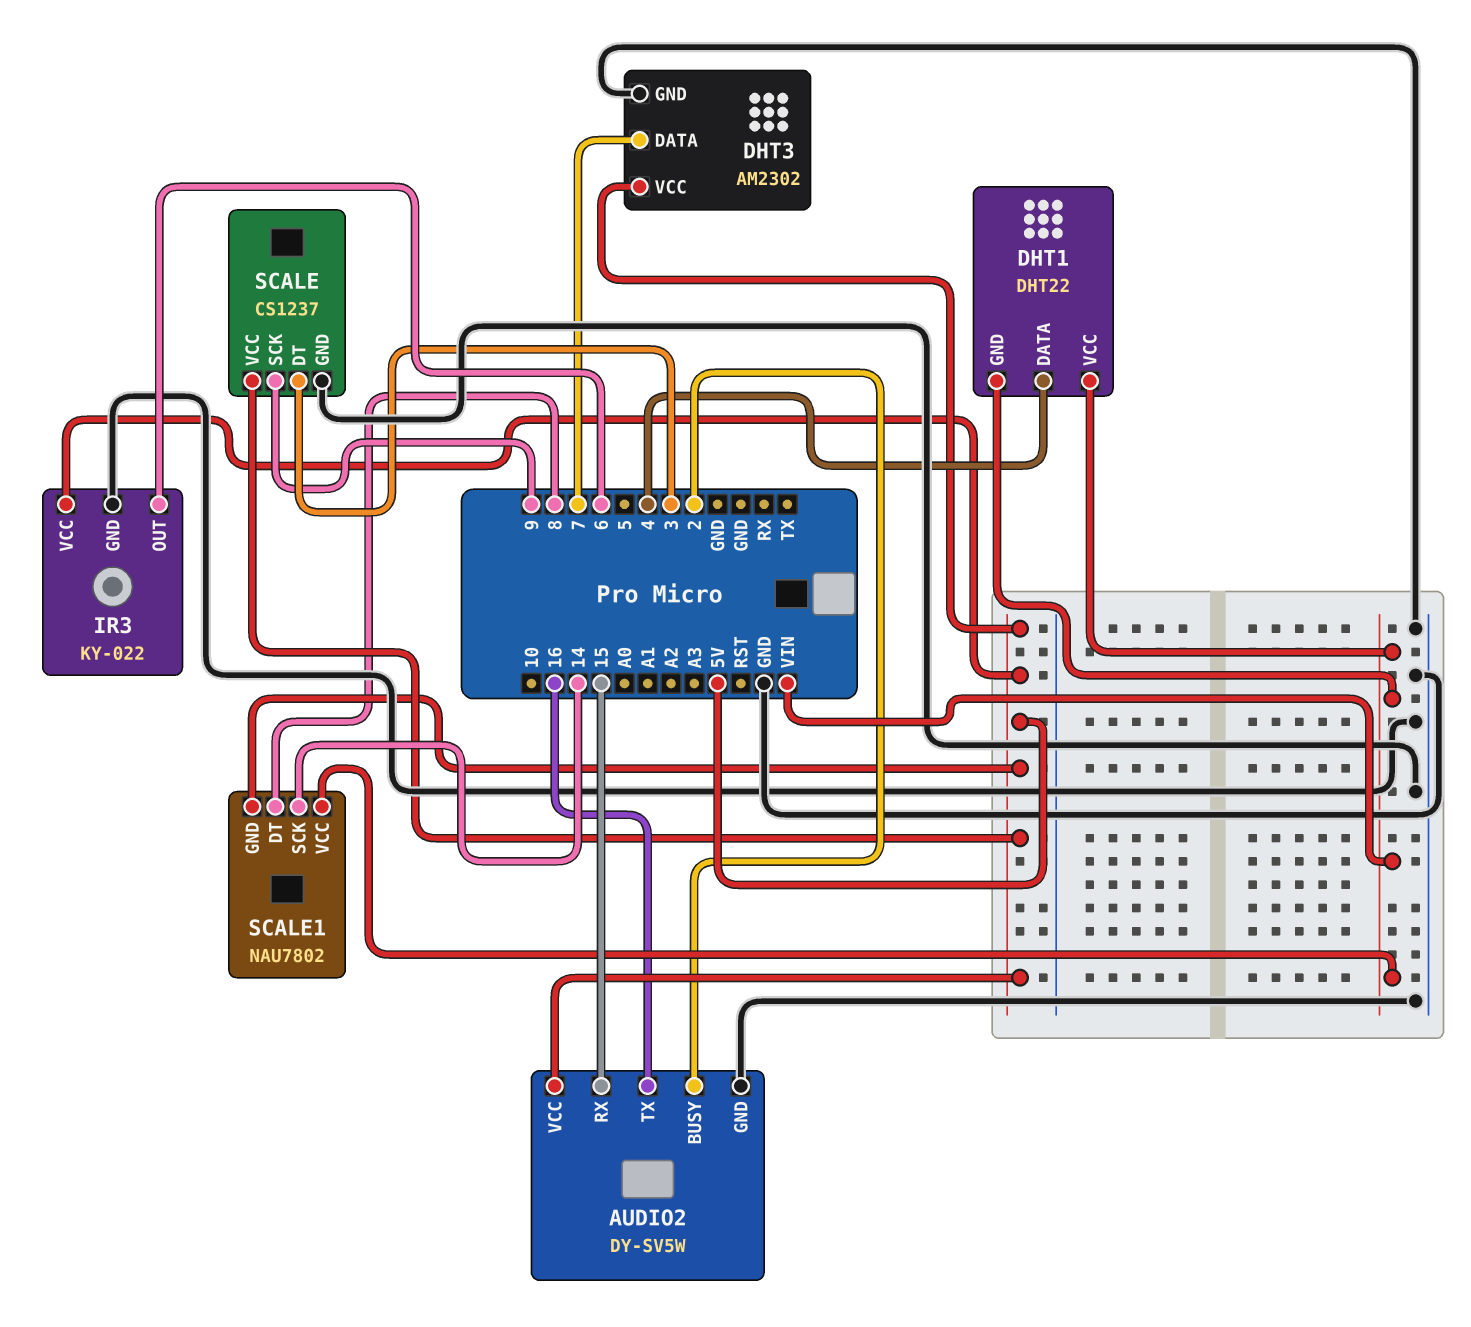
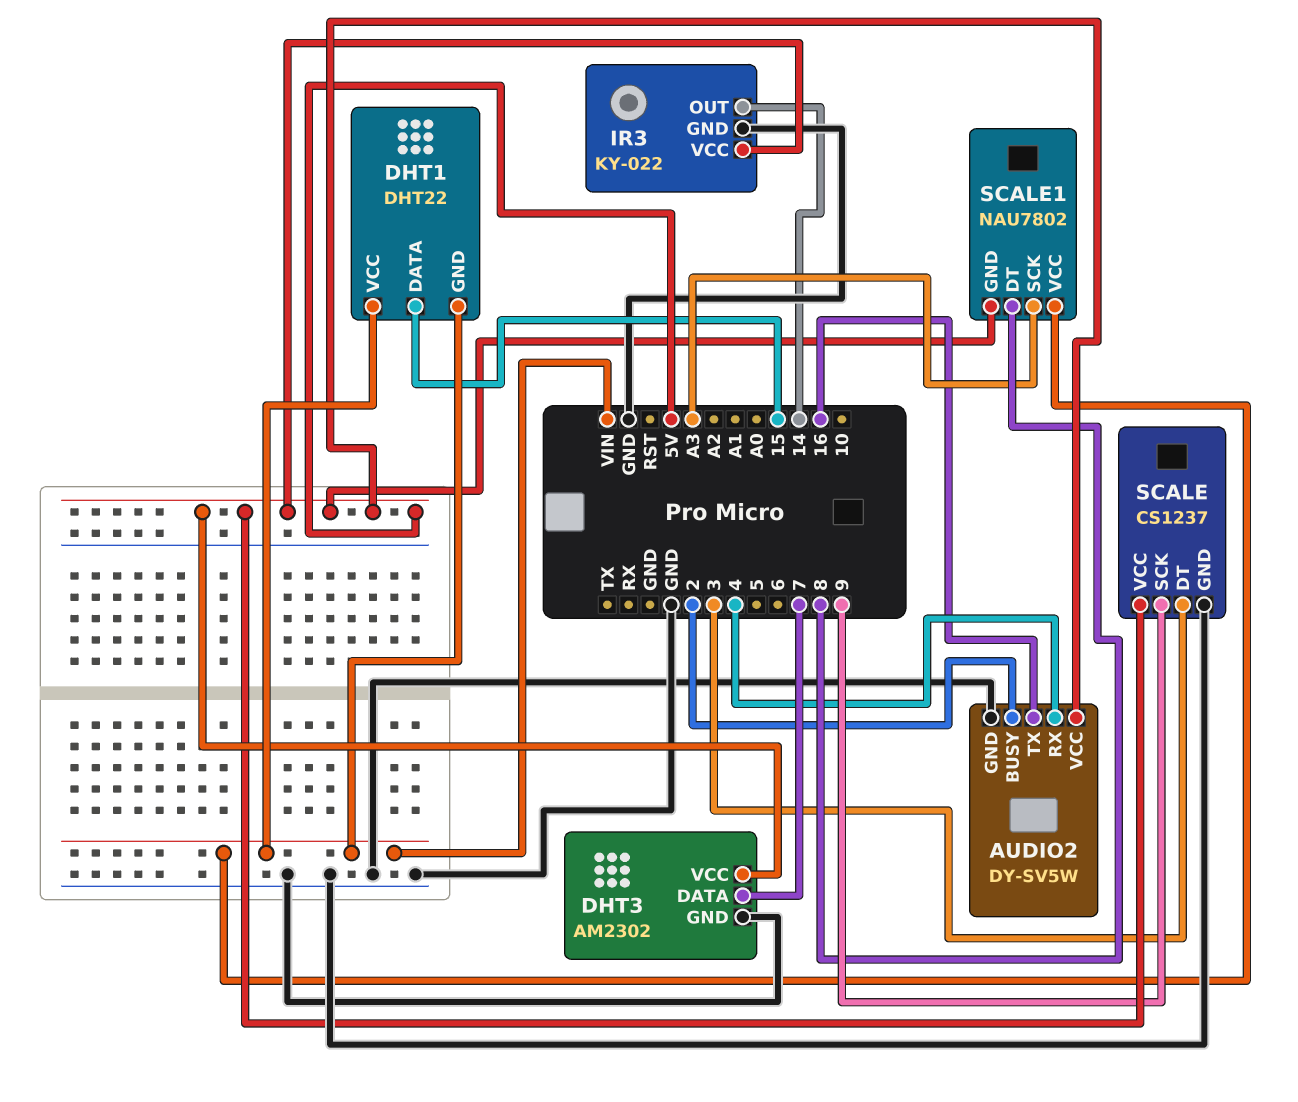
AUDIO2 pin RX: 15 -> 4
DHT1 pin DATA: 4 -> 15
IR3 pin OUT: 6 -> 14
SCALE1 pin SCK: 14 -> A3

